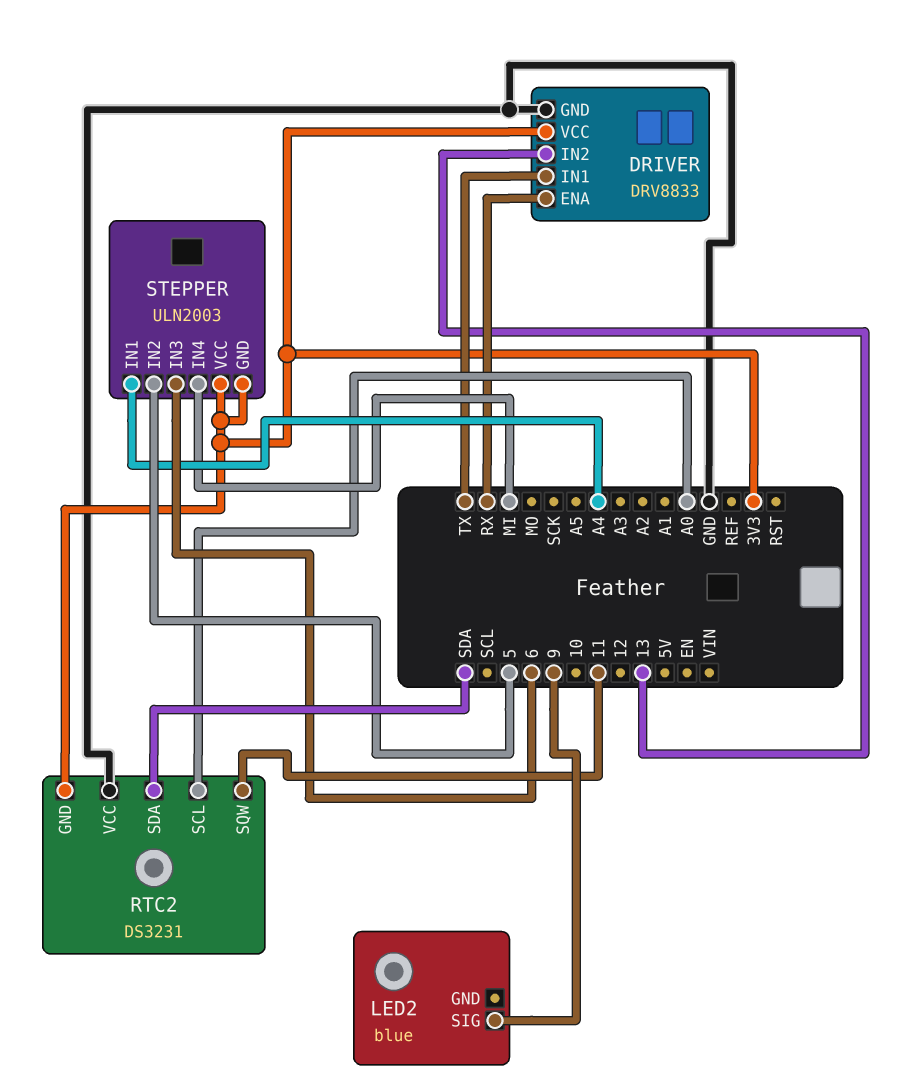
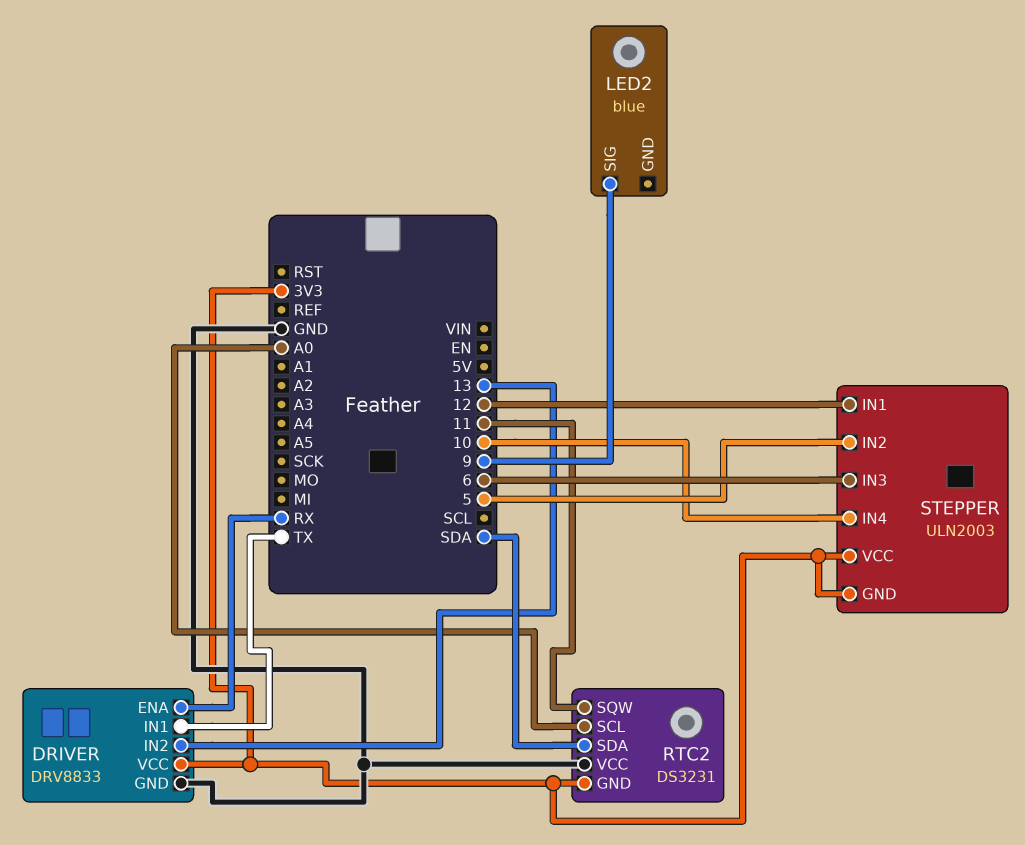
STEPPER pin IN1: A4 -> 12
STEPPER pin IN4: MI -> 10

